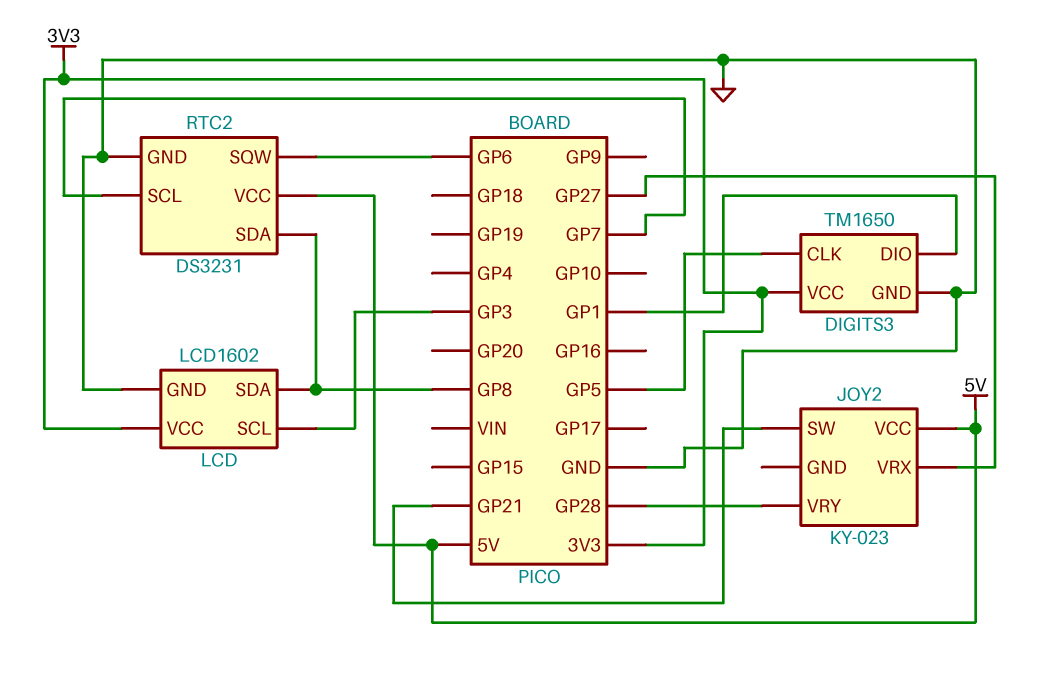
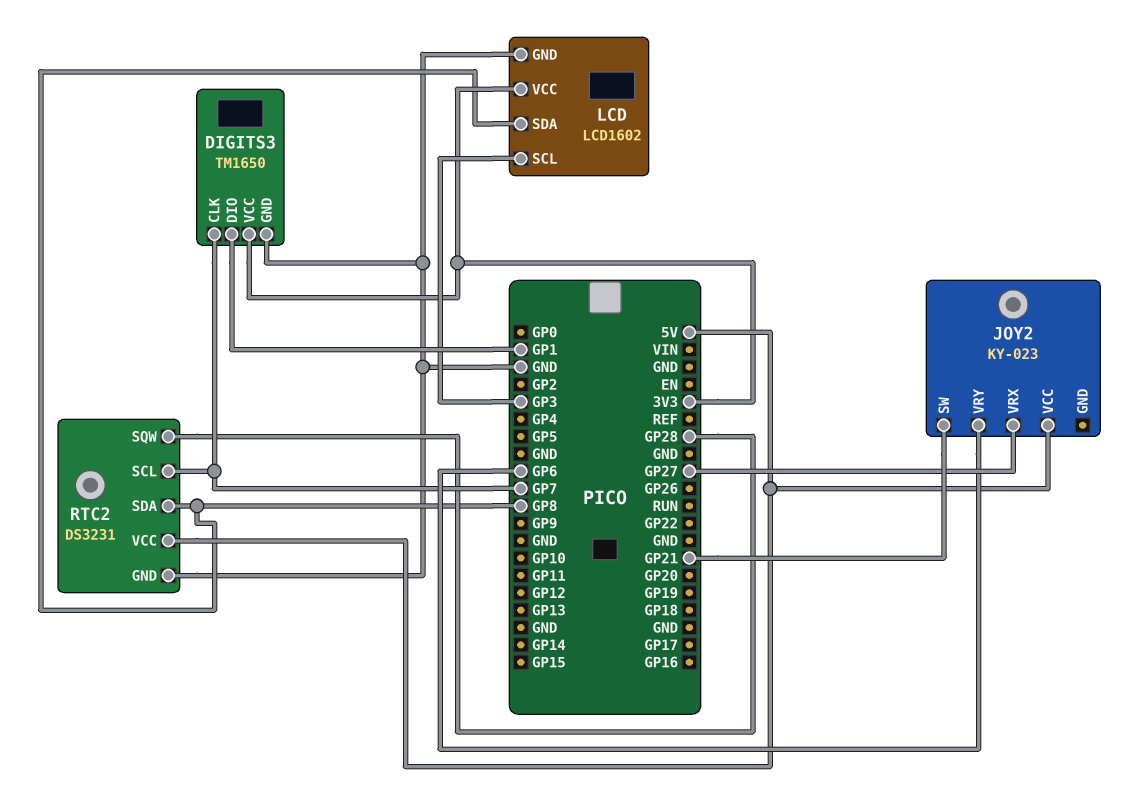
DIGITS3 pin CLK: GP5 -> GP7
JOY2 pin VRY: GP28 -> GP6
RTC2 pin SQW: GP6 -> GP28

